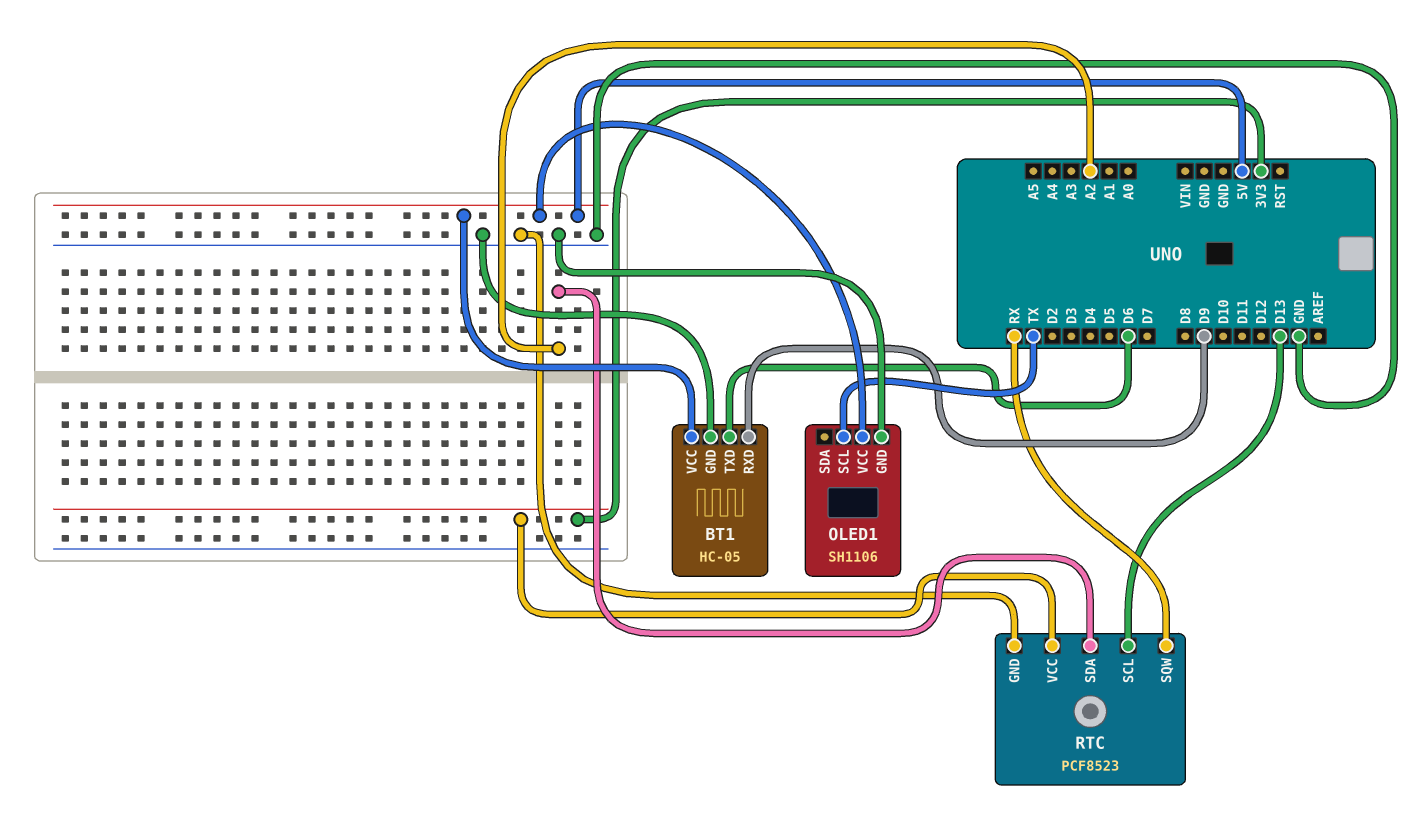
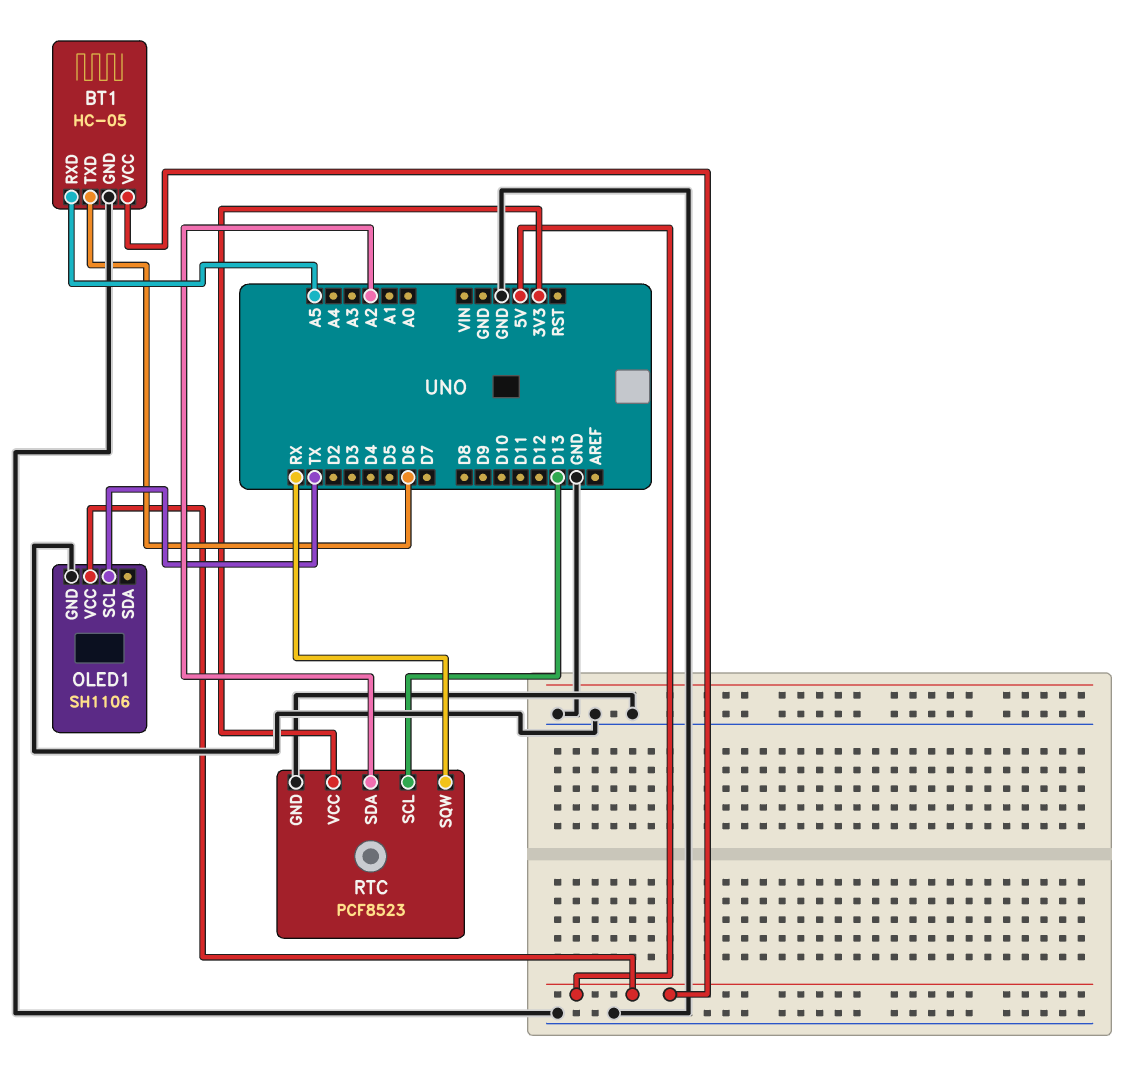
BT1 pin RXD: D9 -> A5

